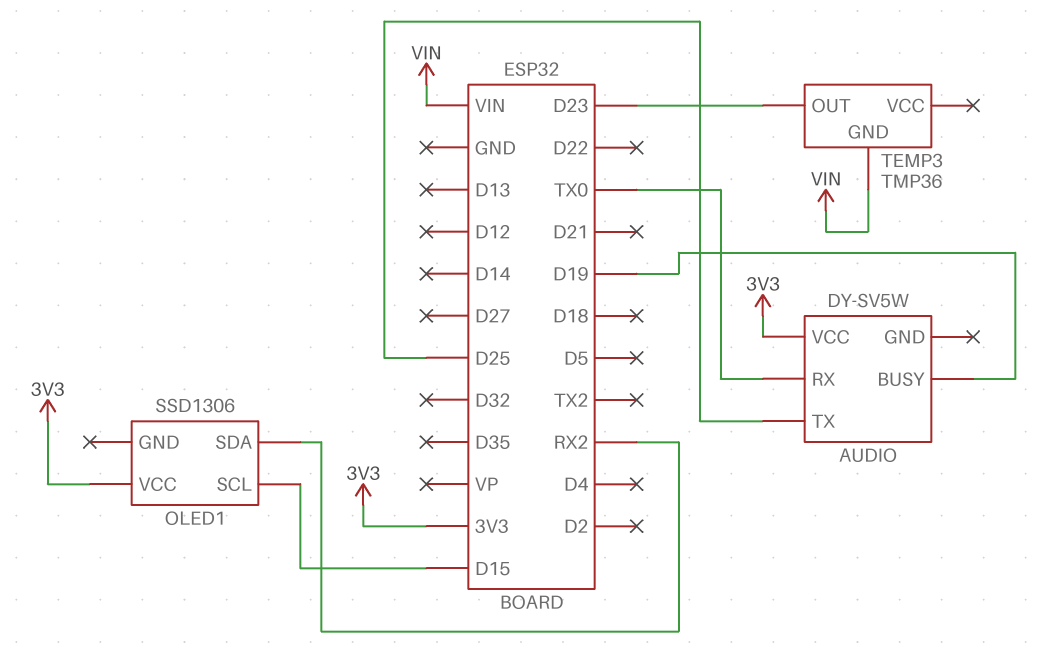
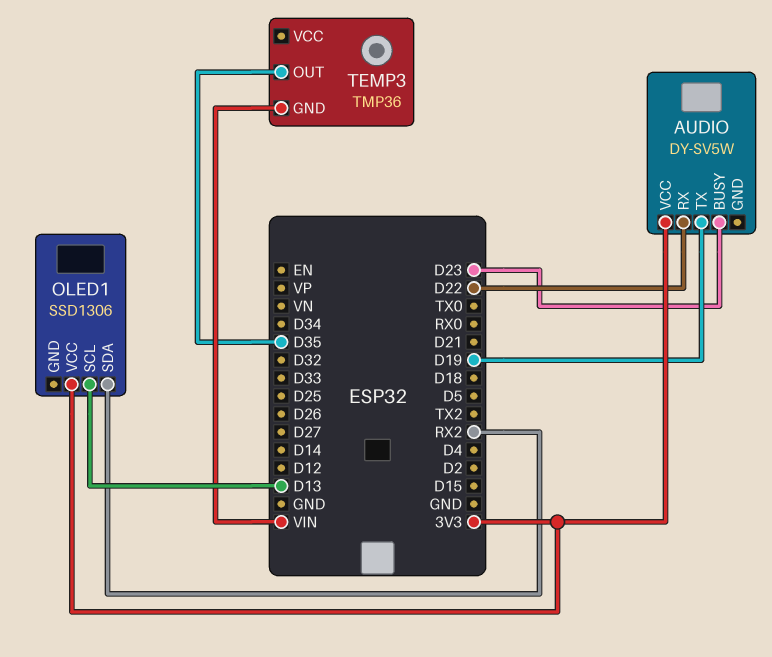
AUDIO pin BUSY: D19 -> D23
AUDIO pin RX: TX0 -> D22
AUDIO pin TX: D25 -> D19
OLED1 pin SCL: D15 -> D13
TEMP3 pin OUT: D23 -> D35

